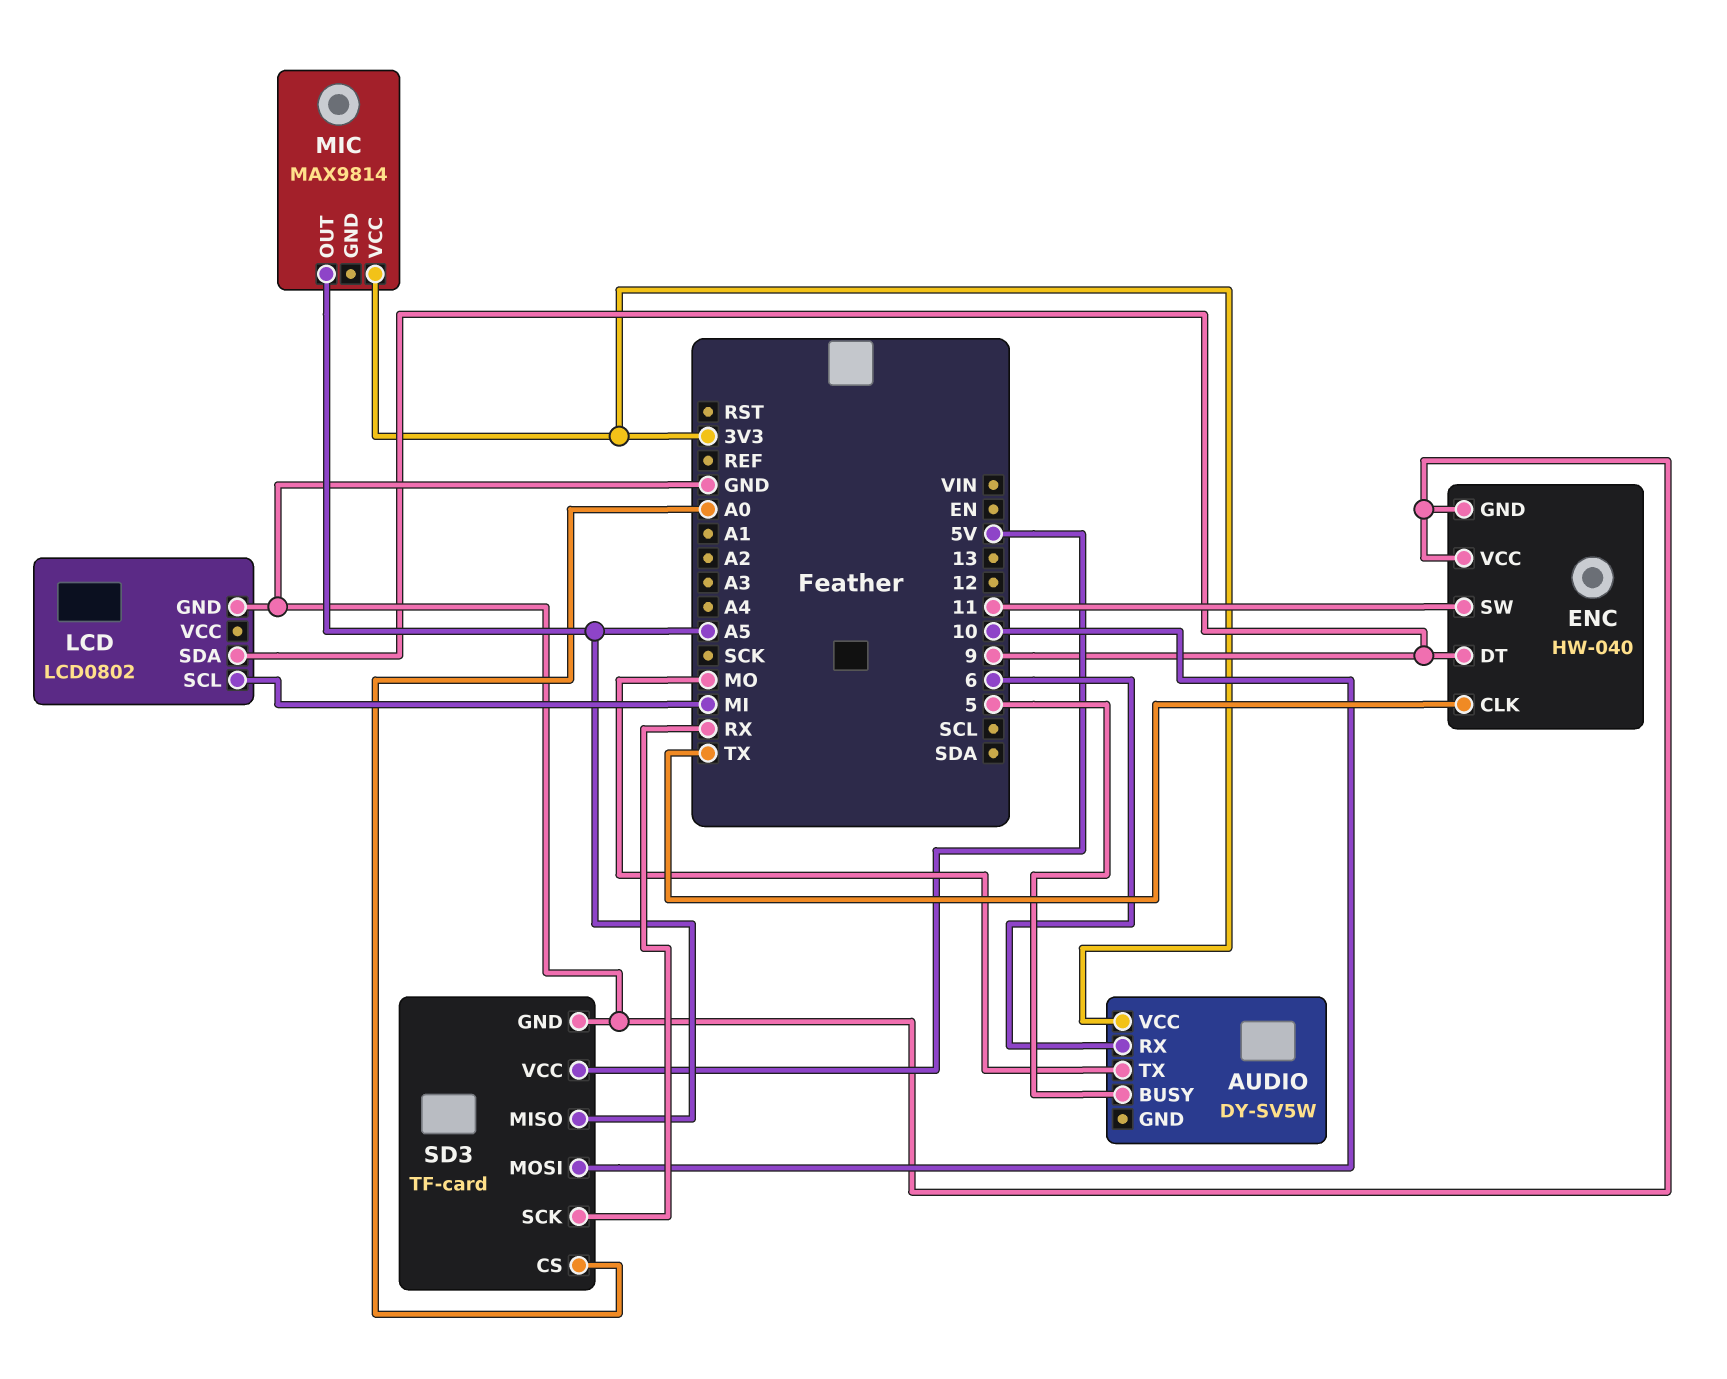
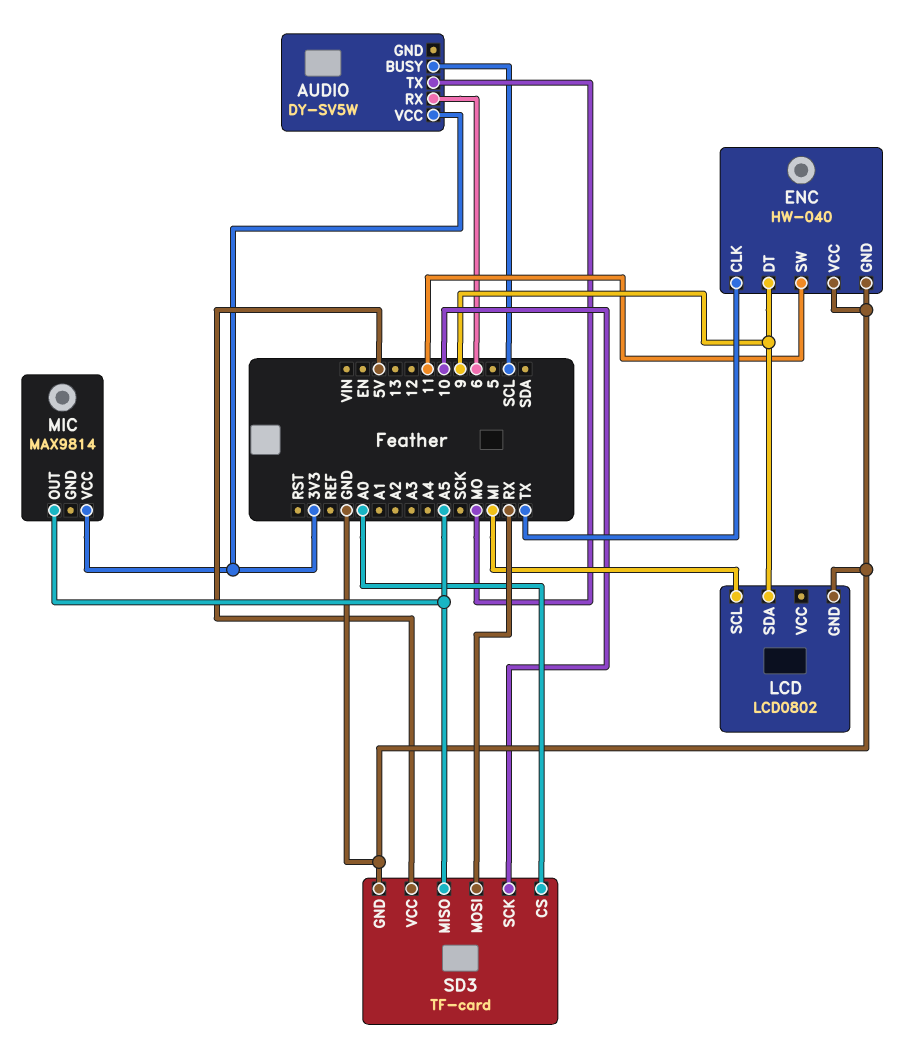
AUDIO pin BUSY: 5 -> SCL
SD3 pin MOSI: 10 -> RX
SD3 pin SCK: RX -> 10

